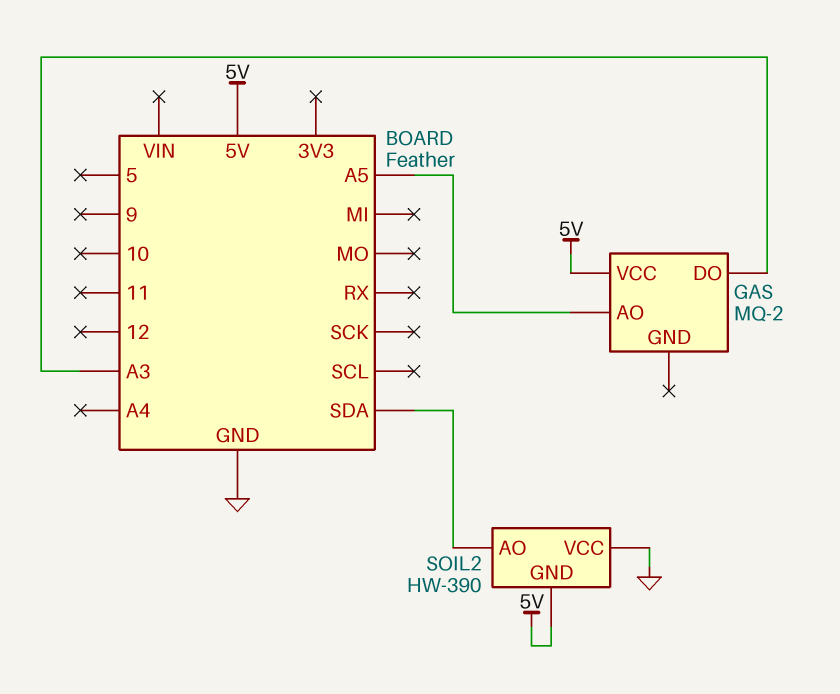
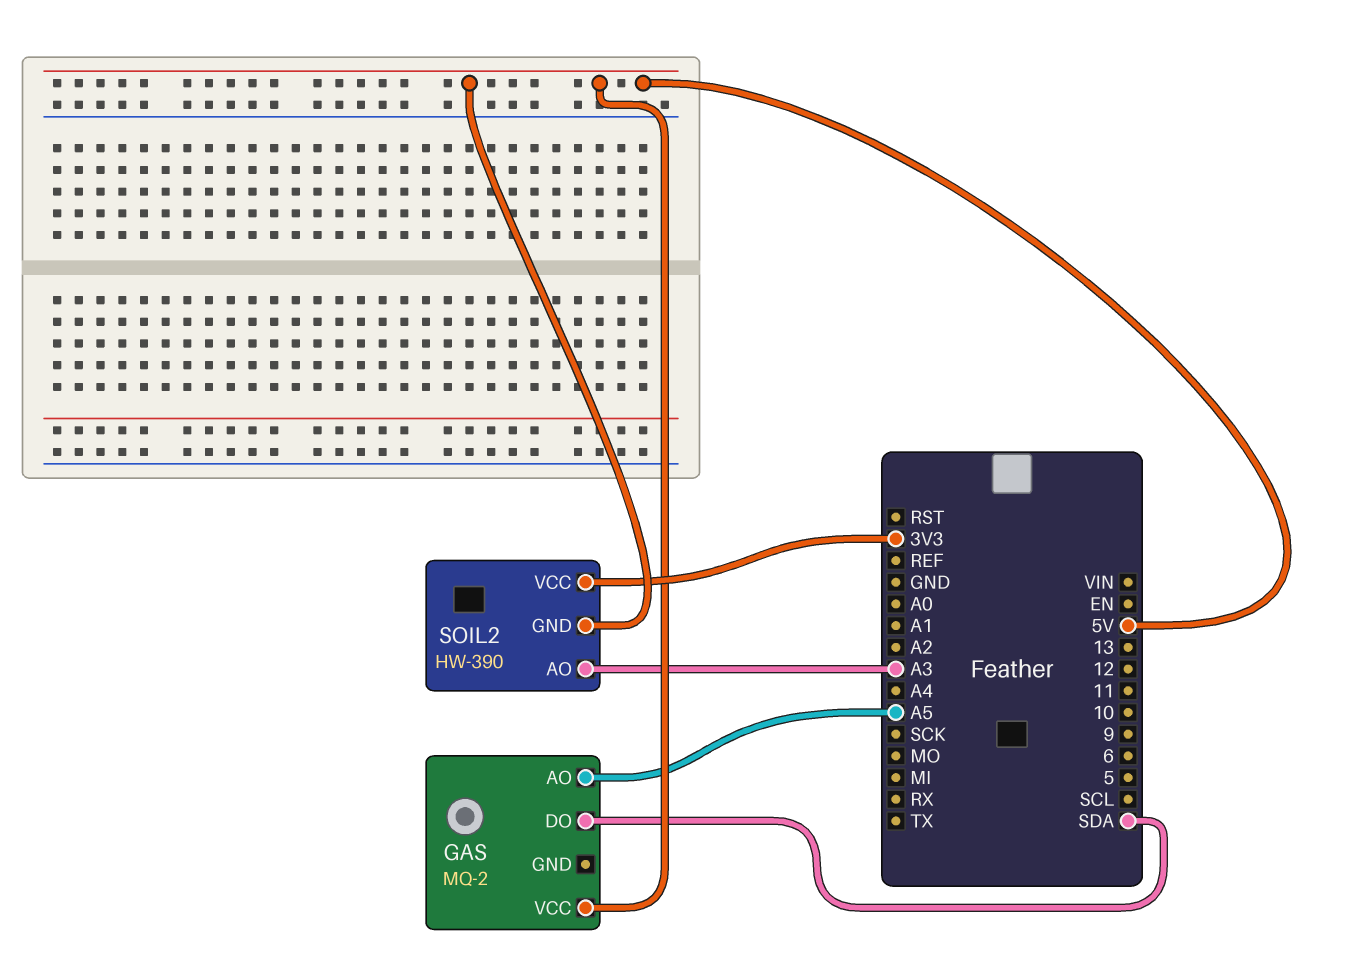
GAS pin DO: A3 -> SDA
SOIL2 pin AO: SDA -> A3
SOIL2 pin VCC: GND -> 3V3

